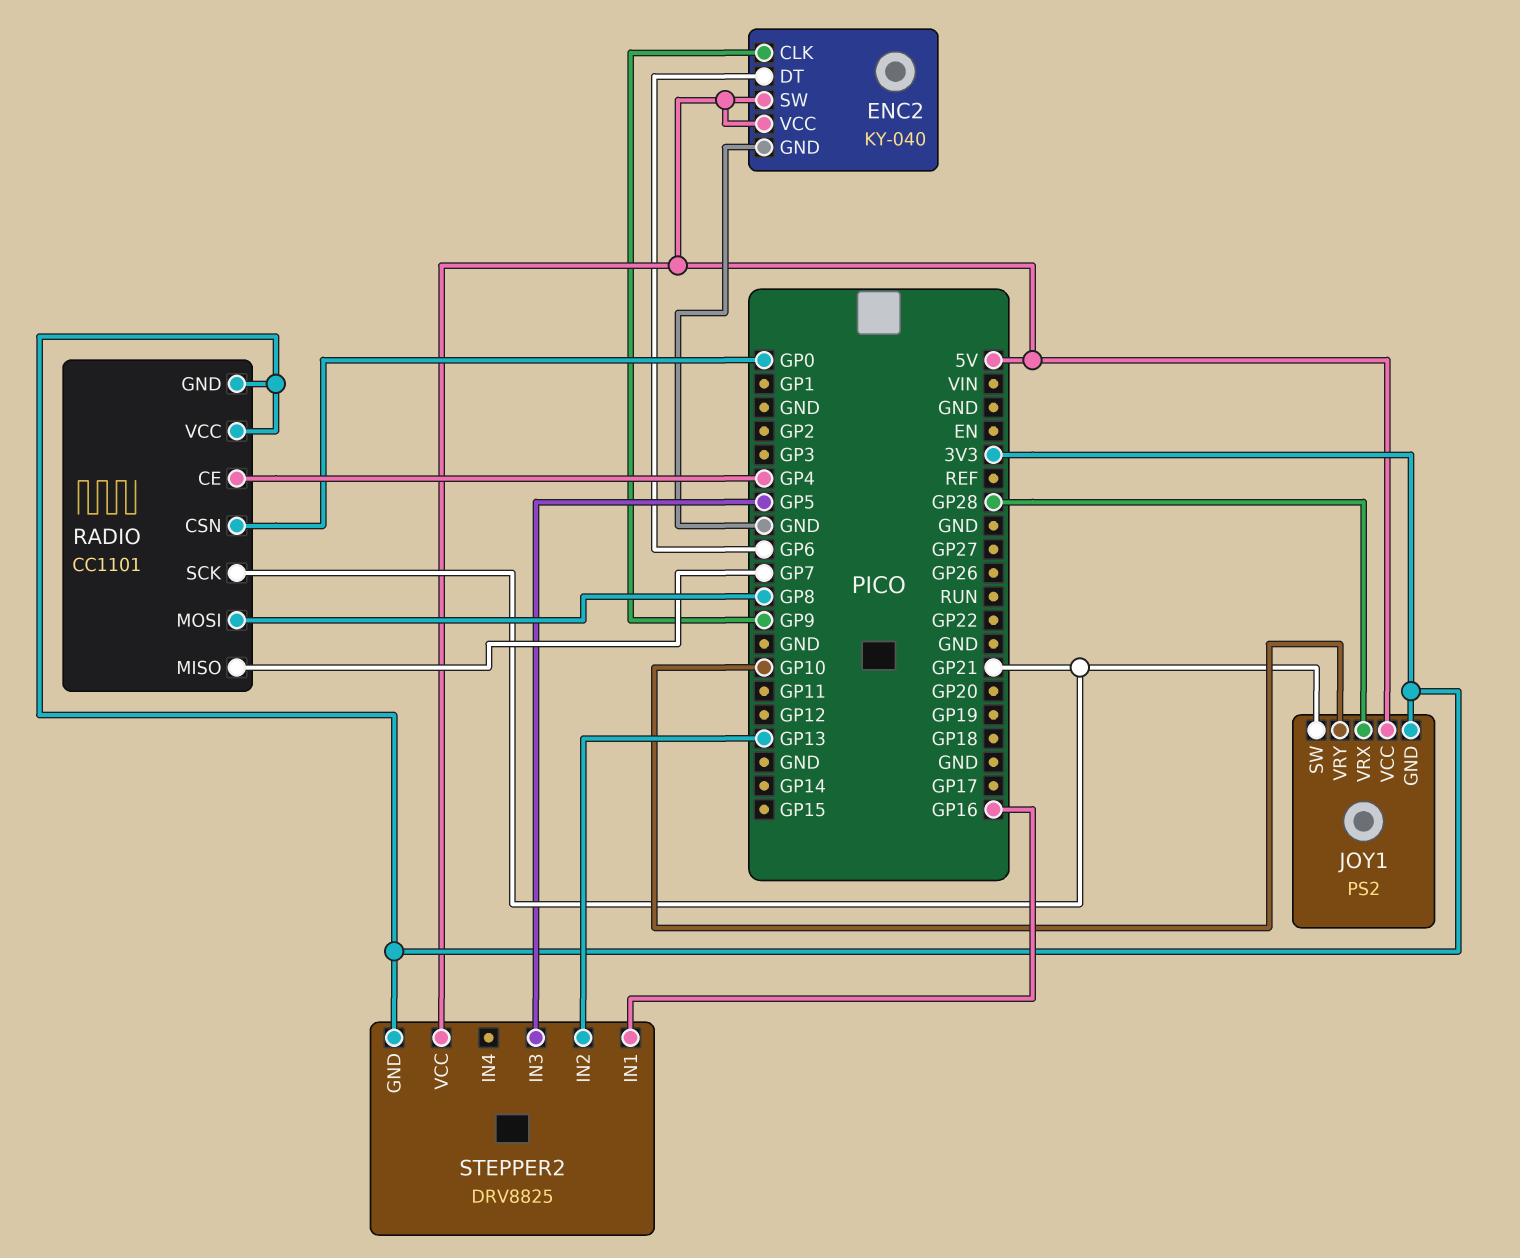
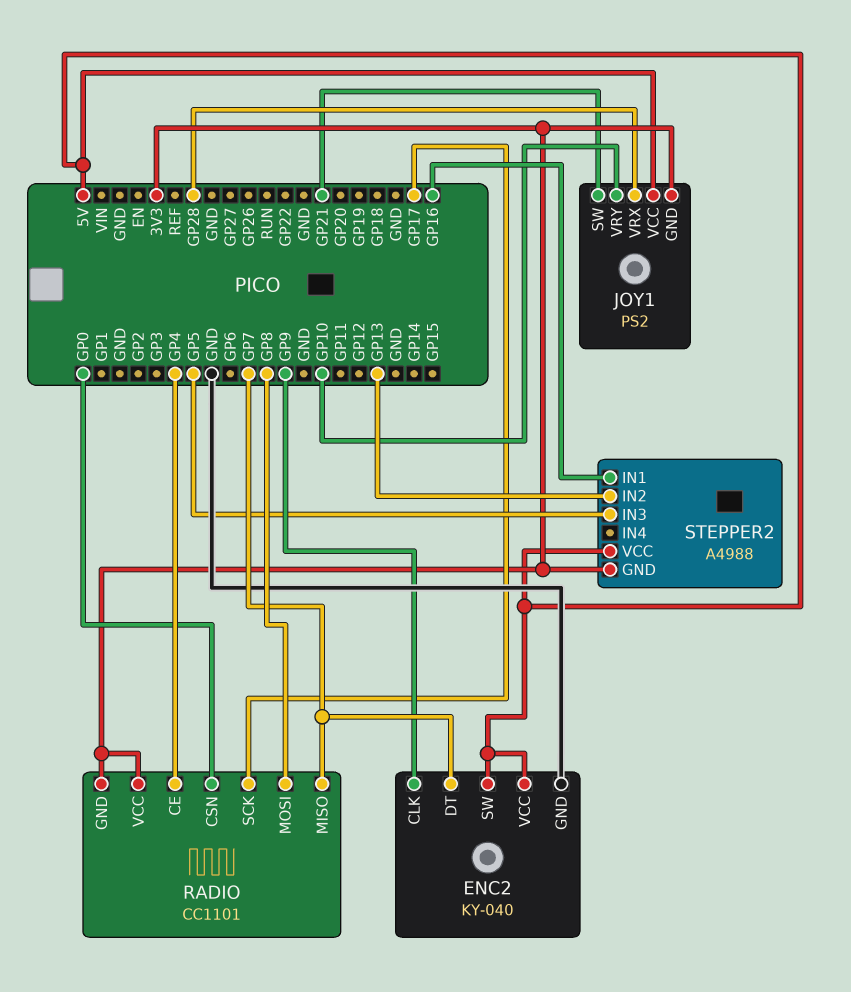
ENC2 pin DT: GP6 -> GP7
RADIO pin SCK: GP21 -> GP17
STEPPER2: DRV8825 -> A4988

